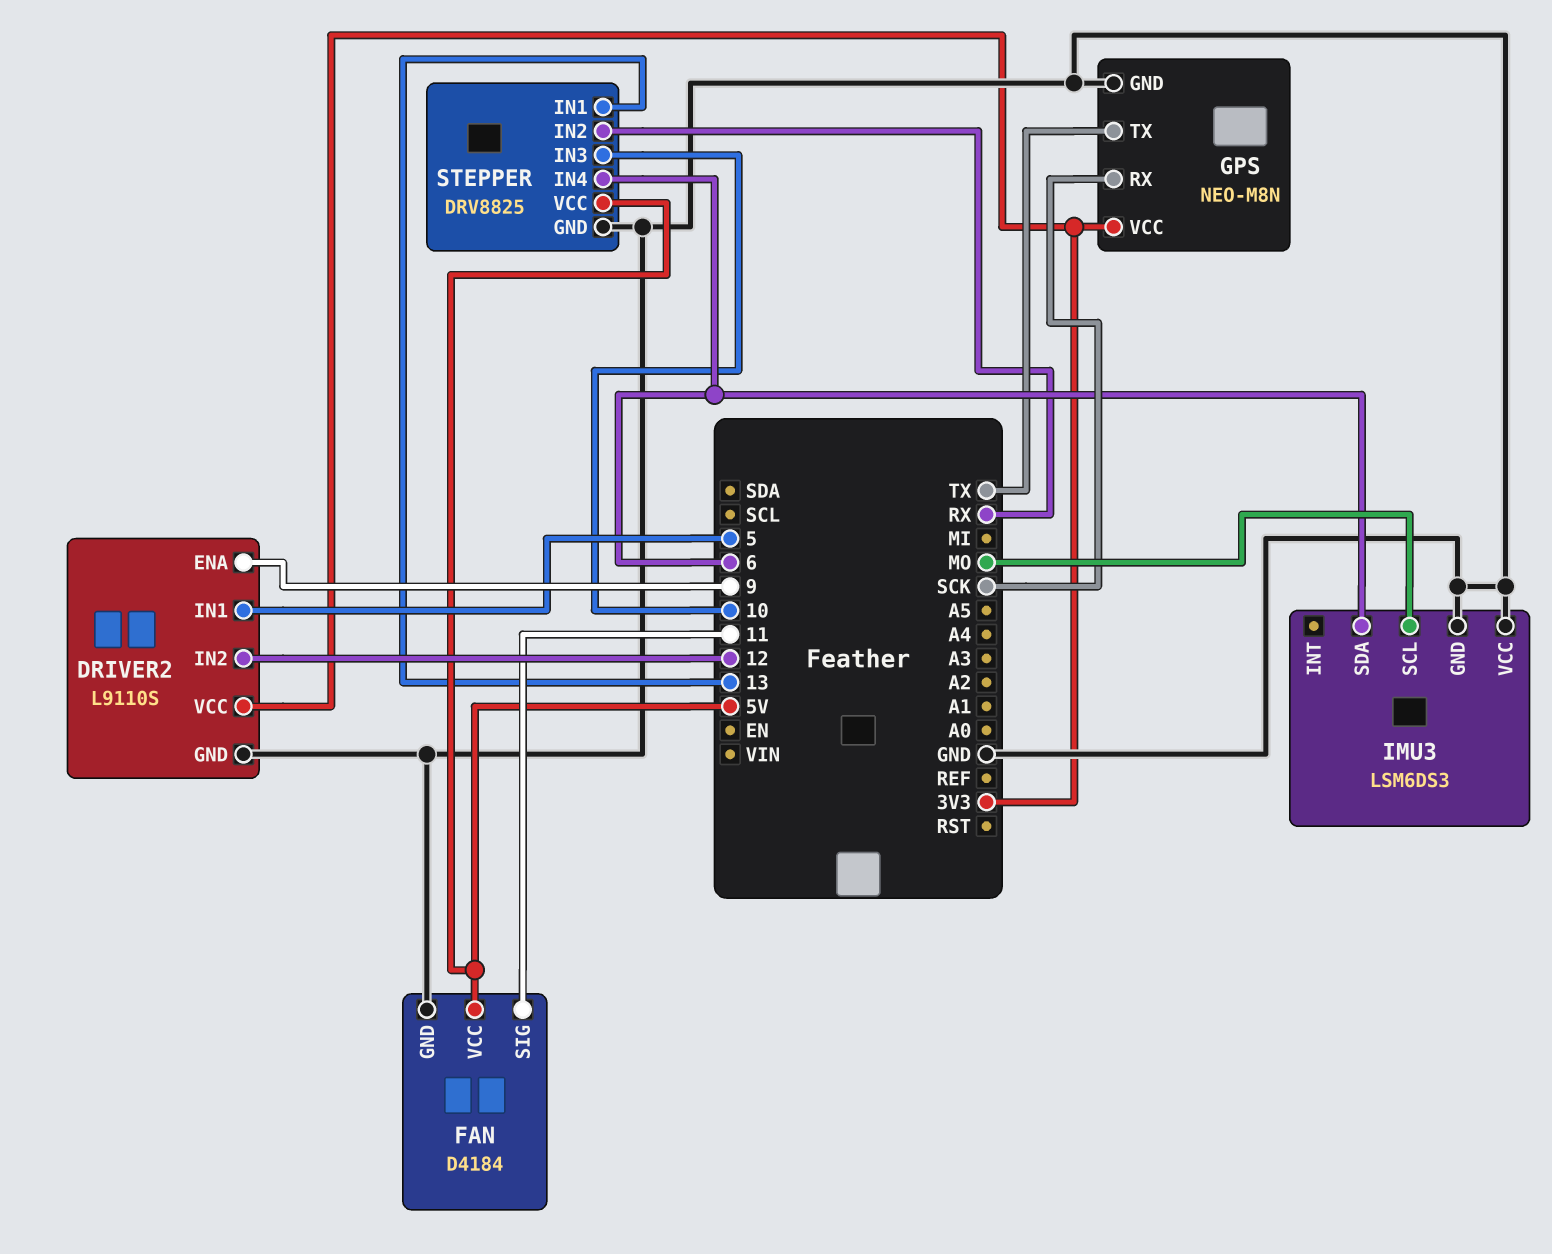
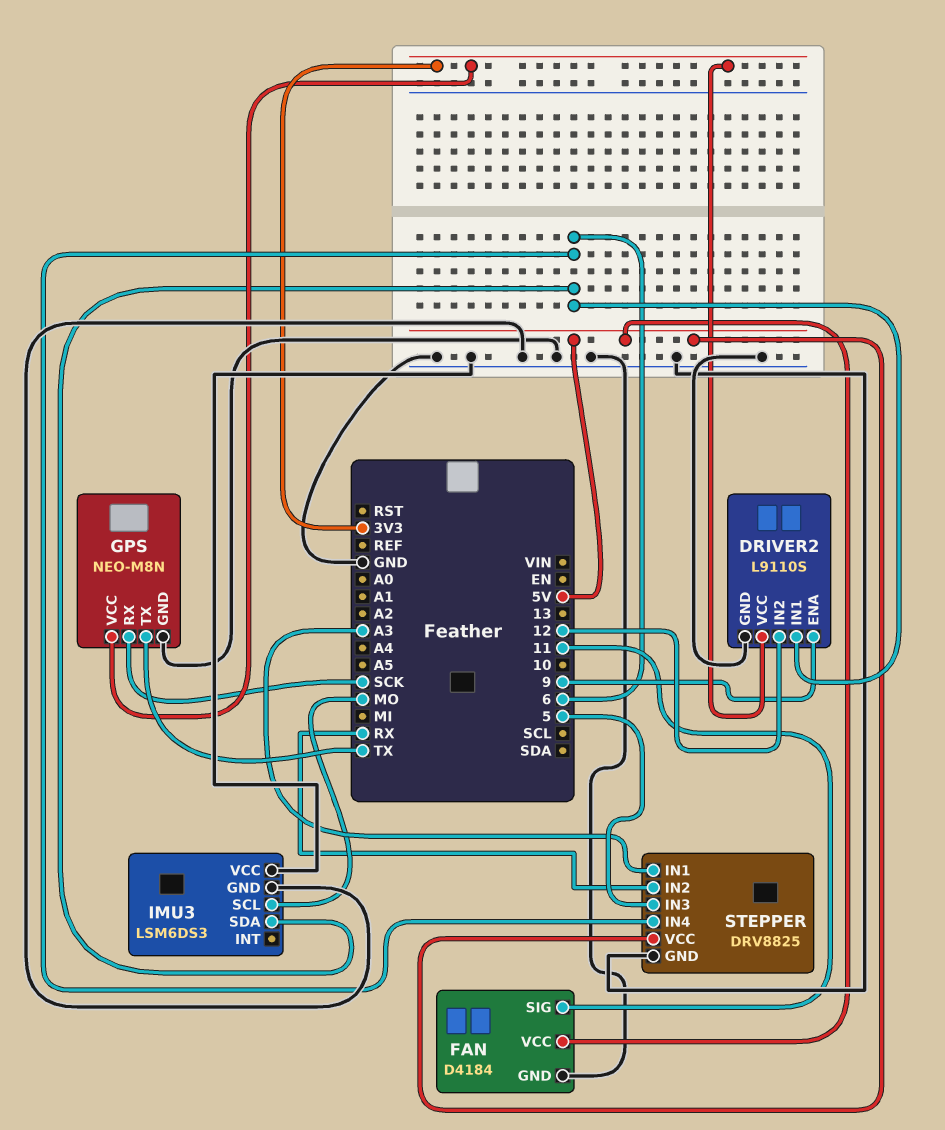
DRIVER2 pin IN1: 5 -> 6
STEPPER pin IN1: 13 -> A3
STEPPER pin IN3: 10 -> 5

